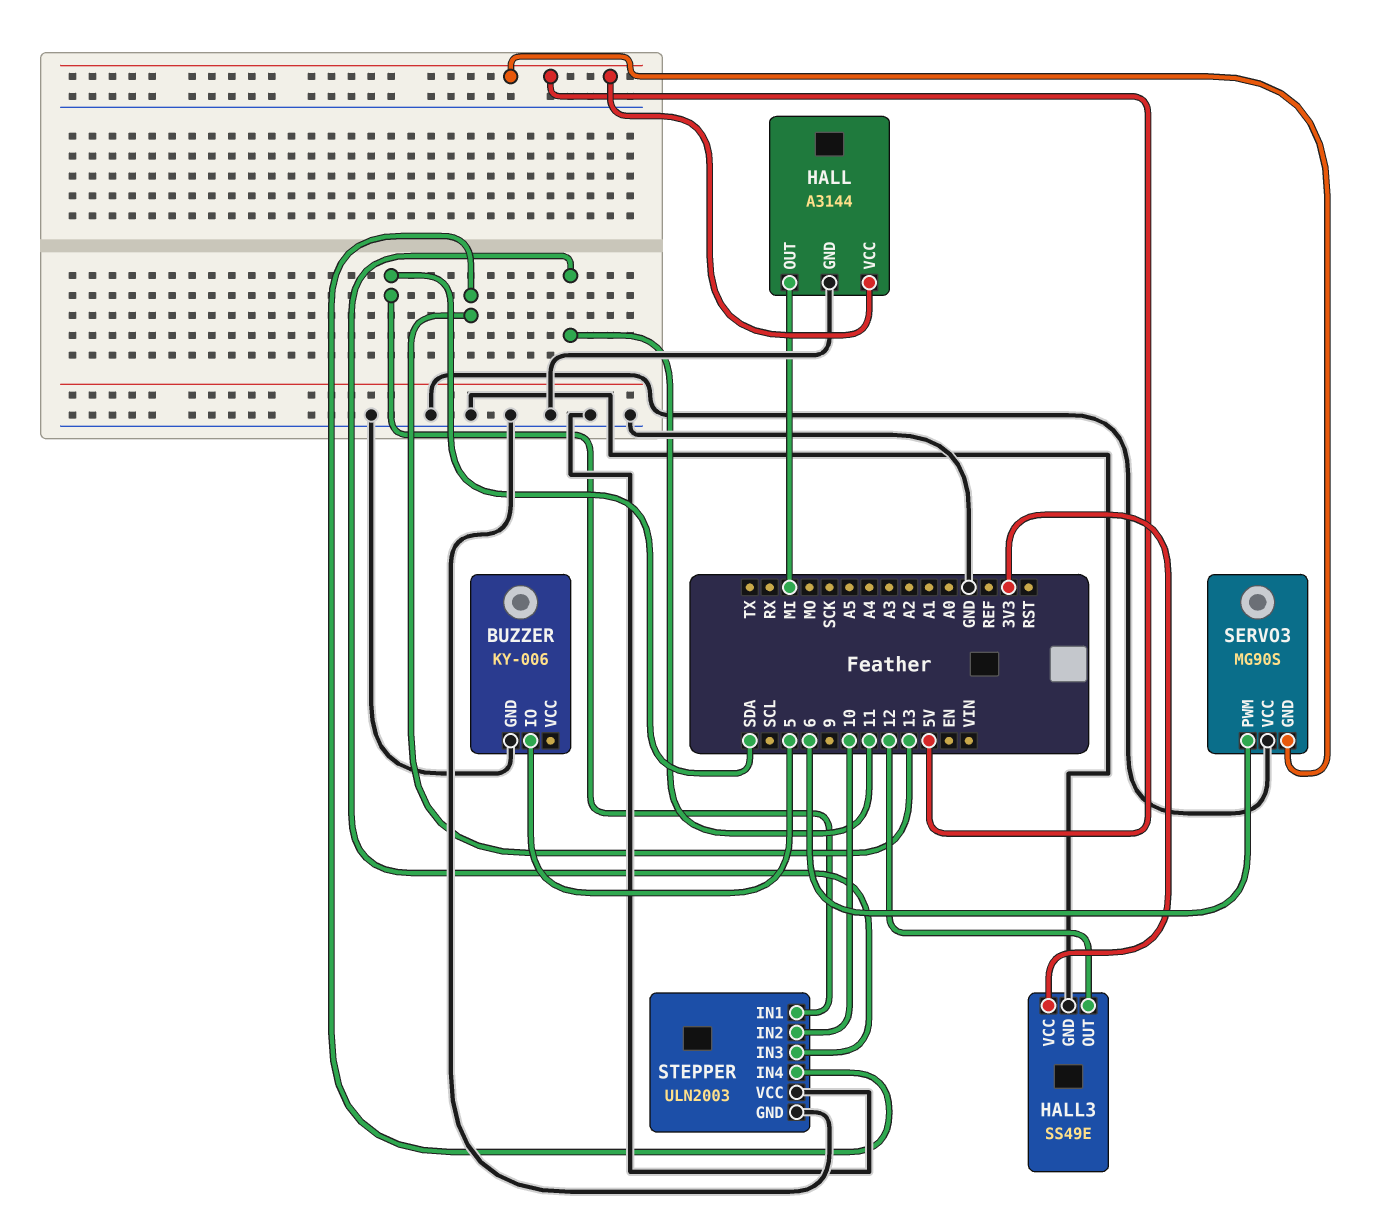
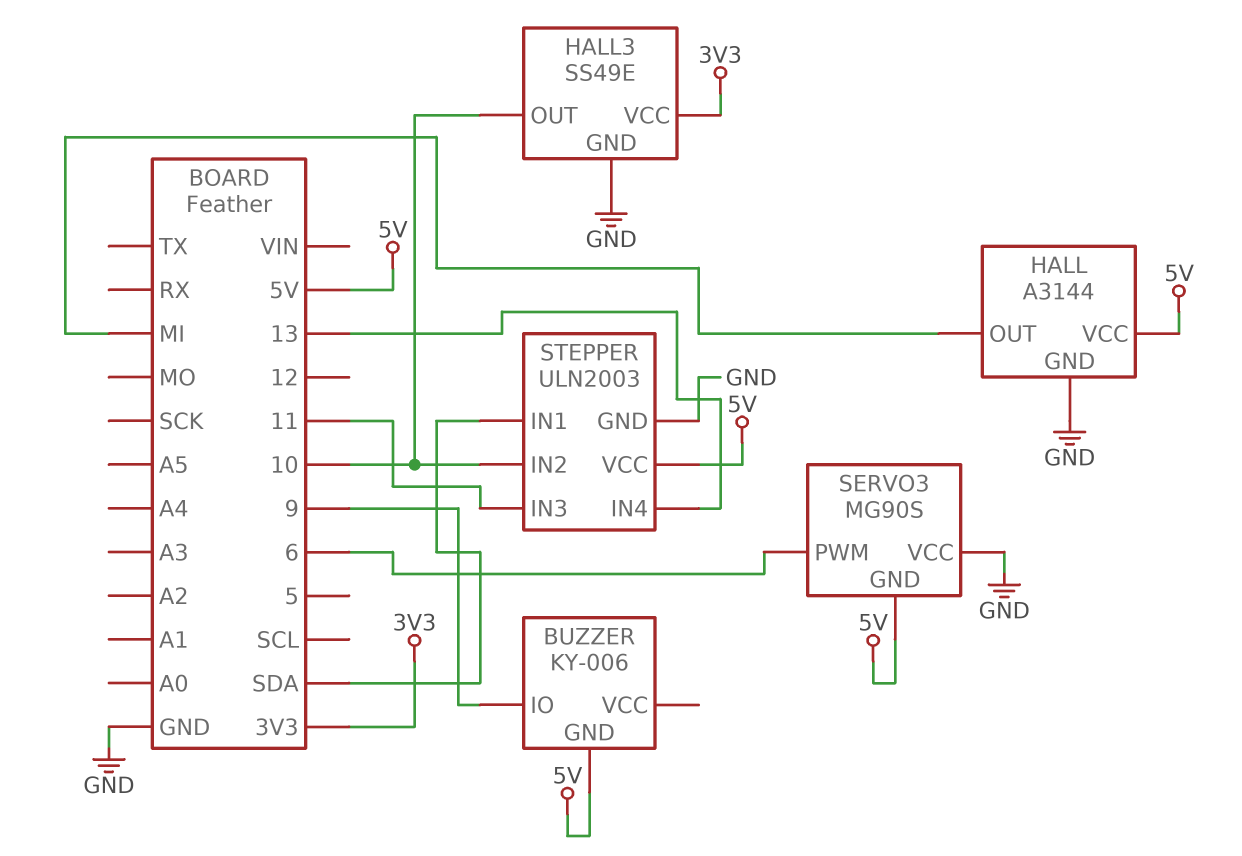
BUZZER pin GND: GND -> 5V
BUZZER pin IO: 5 -> 9
HALL3 pin OUT: 12 -> 10
STEPPER pin VCC: GND -> 5V

